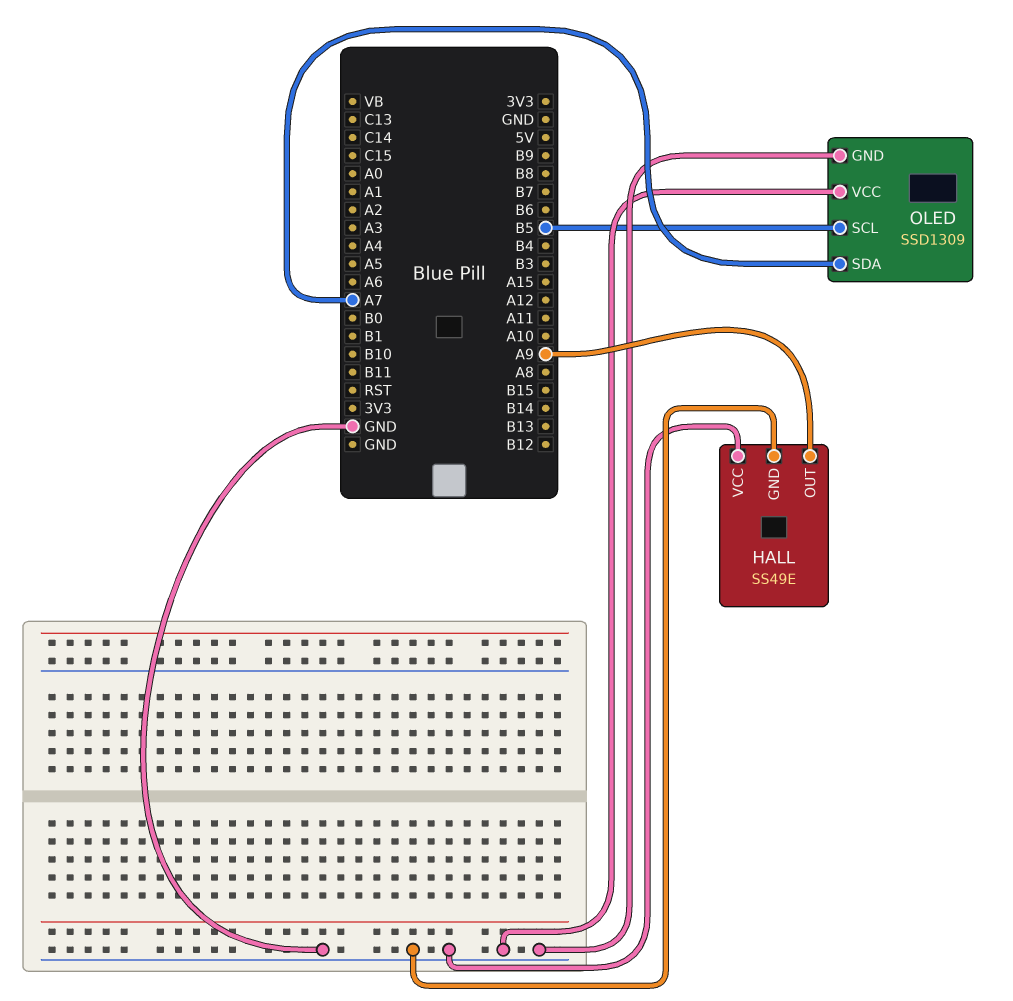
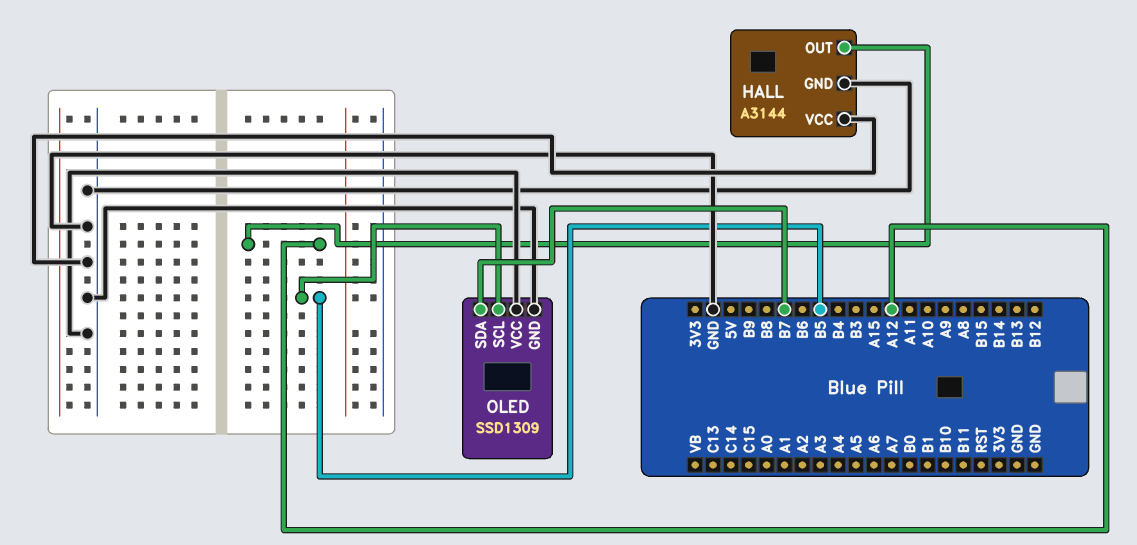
HALL: SS49E -> A3144
HALL pin OUT: A9 -> A12
OLED pin SDA: A7 -> B7

